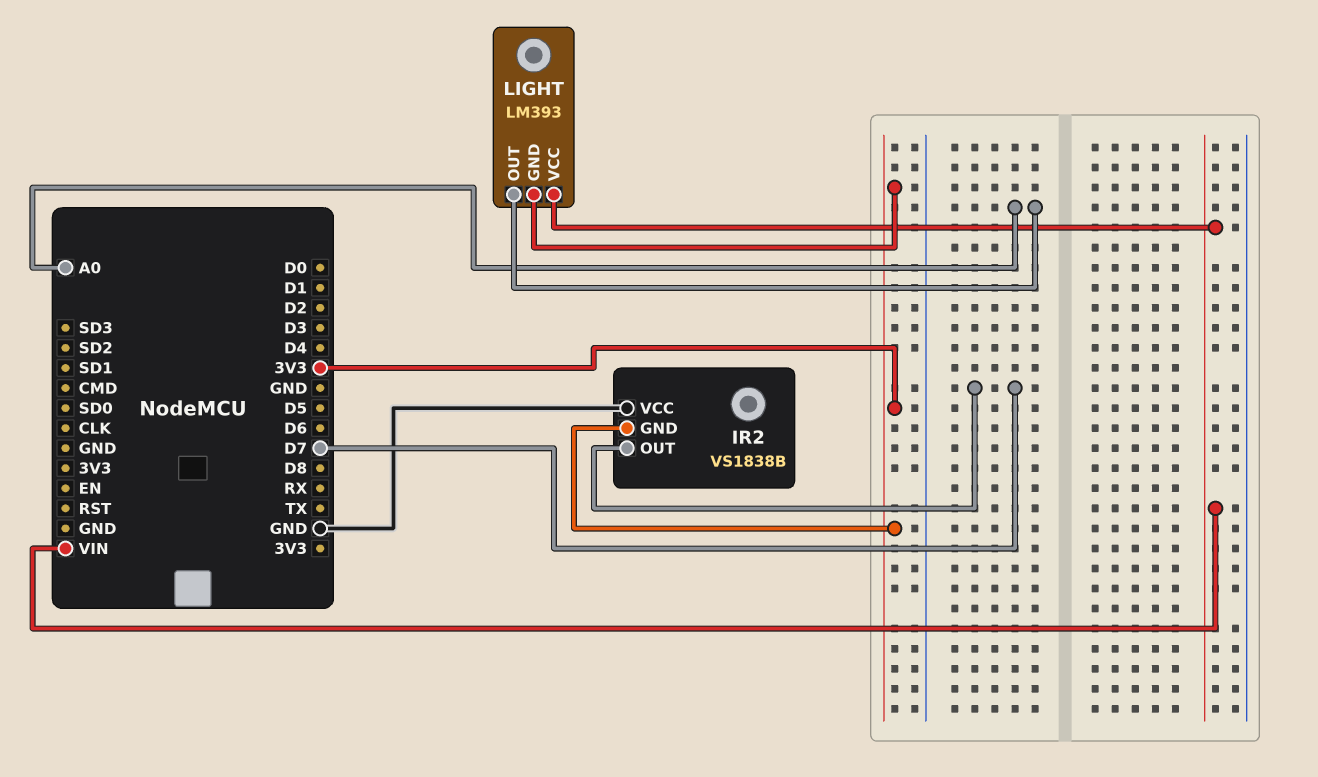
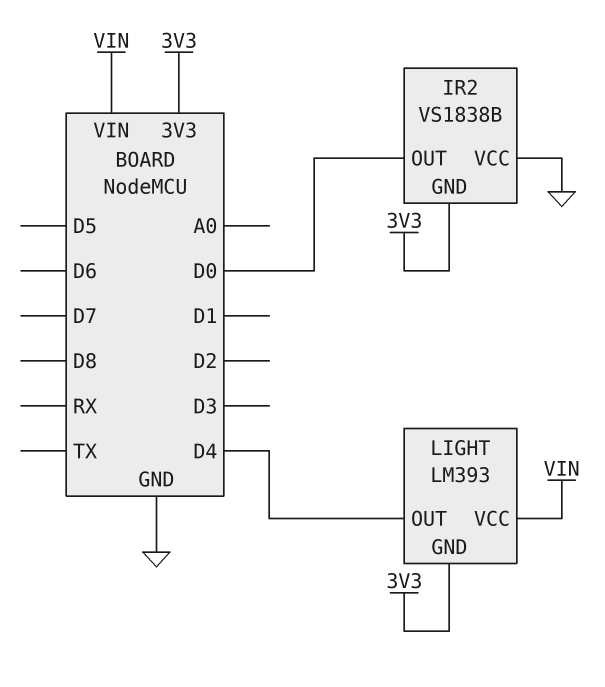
IR2 pin OUT: D7 -> D0
LIGHT pin OUT: A0 -> D4

